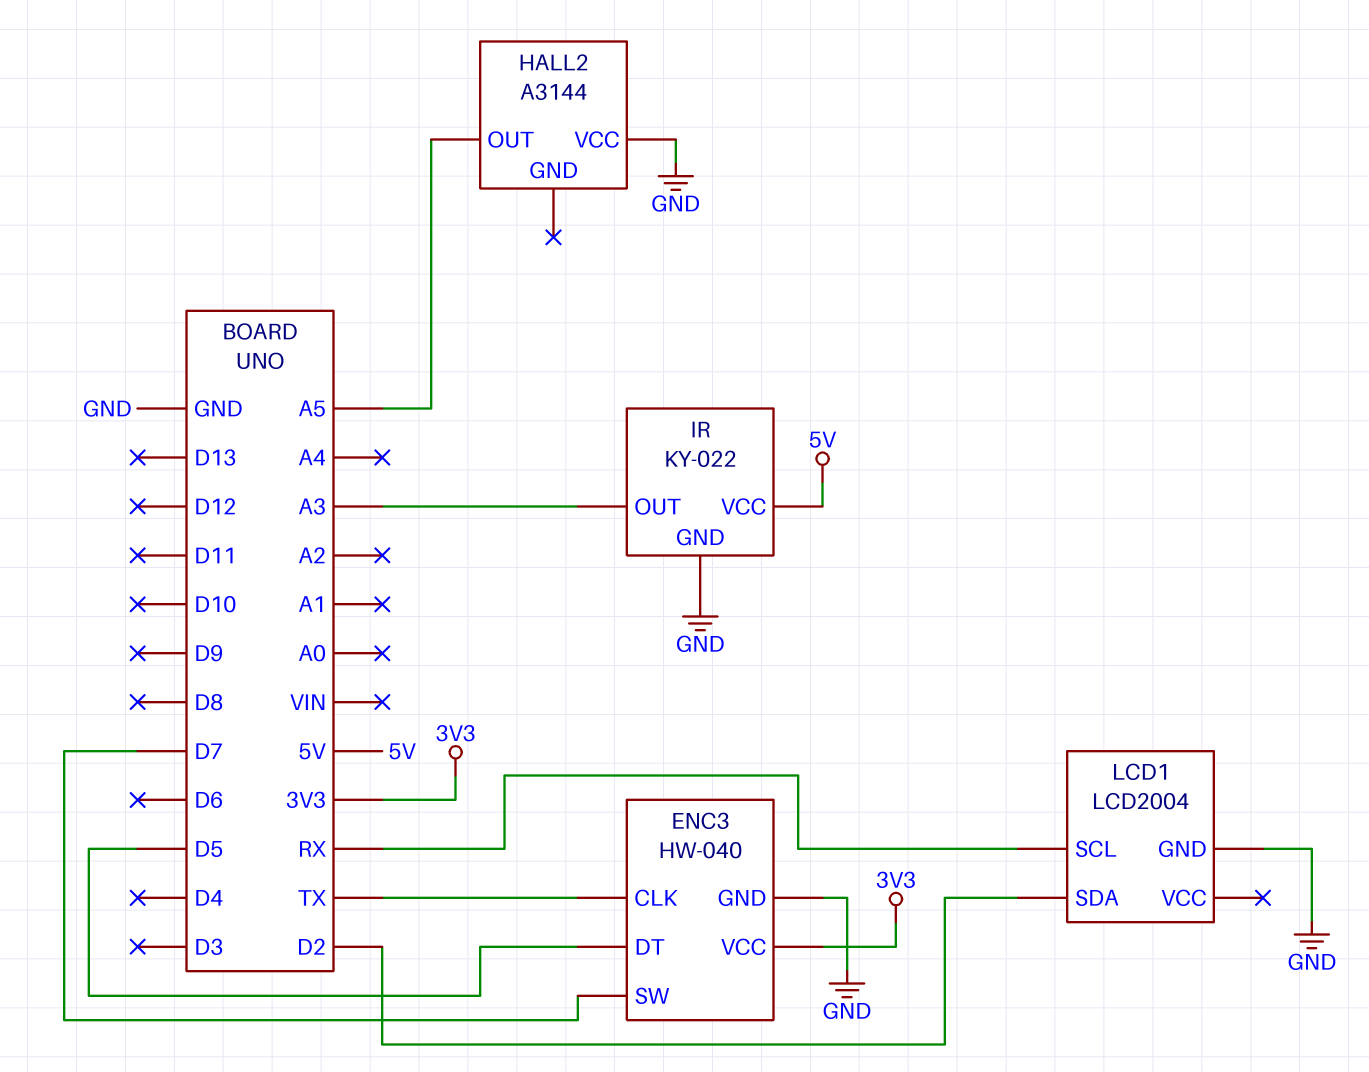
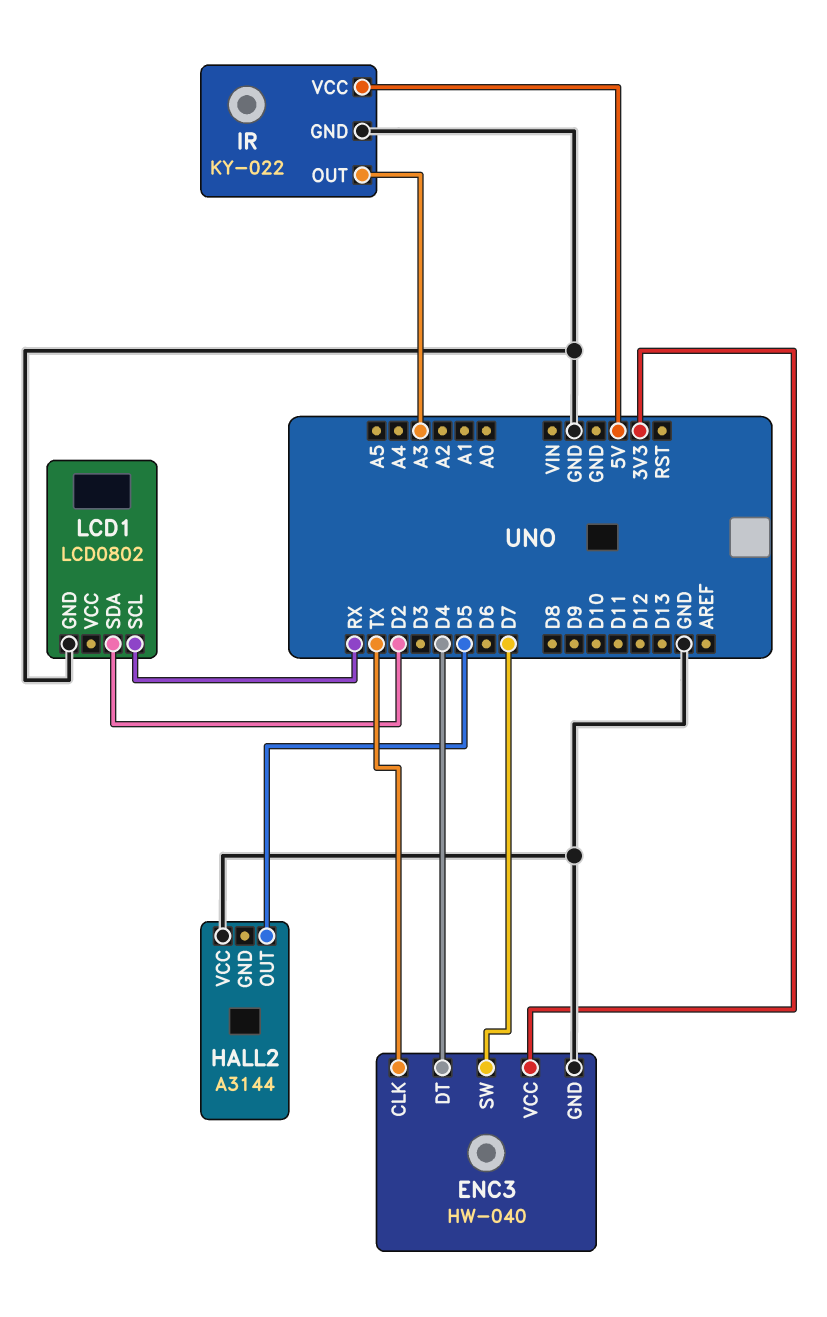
ENC3 pin DT: D5 -> D4
HALL2 pin OUT: A5 -> D5
LCD1: LCD2004 -> LCD0802

